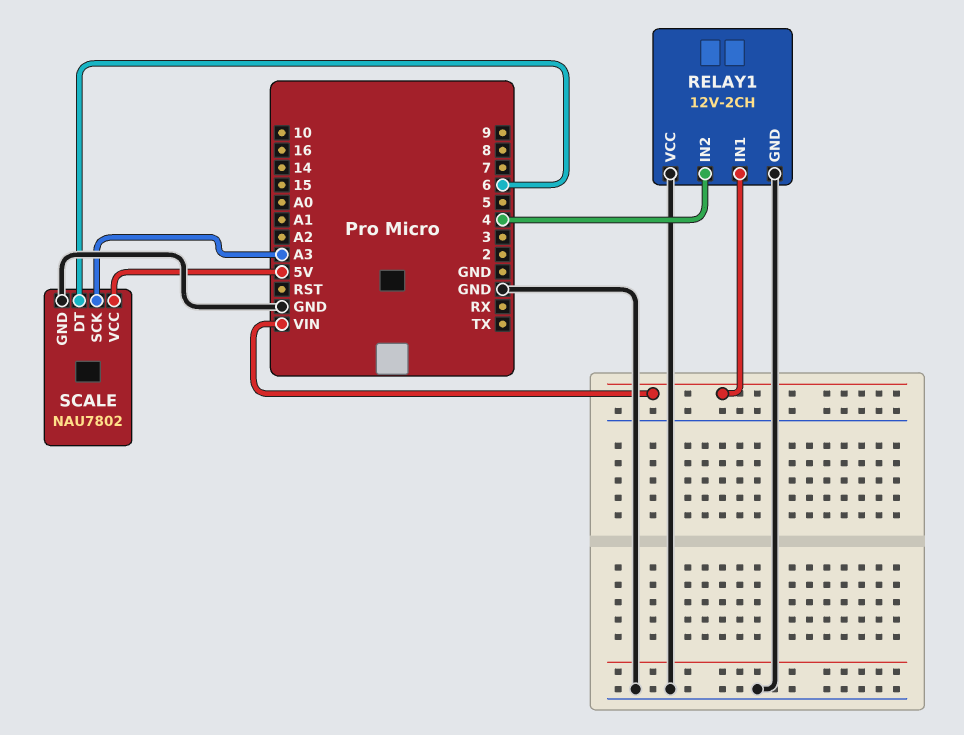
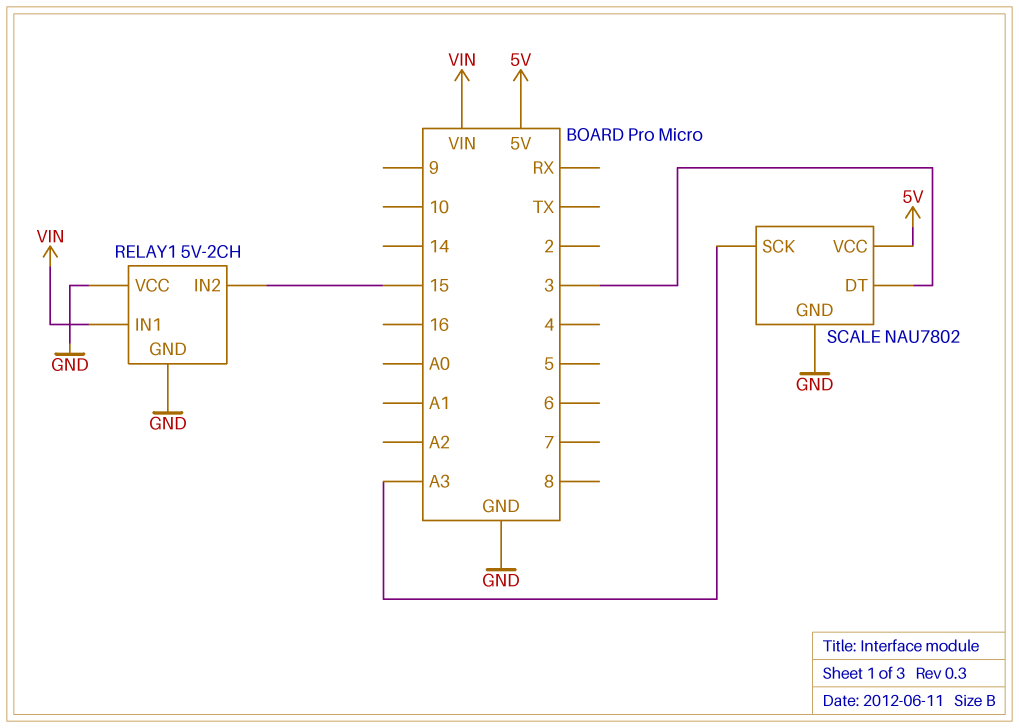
RELAY1: 12V-2CH -> 5V-2CH
RELAY1 pin IN2: 4 -> 15
SCALE pin DT: 6 -> 3

